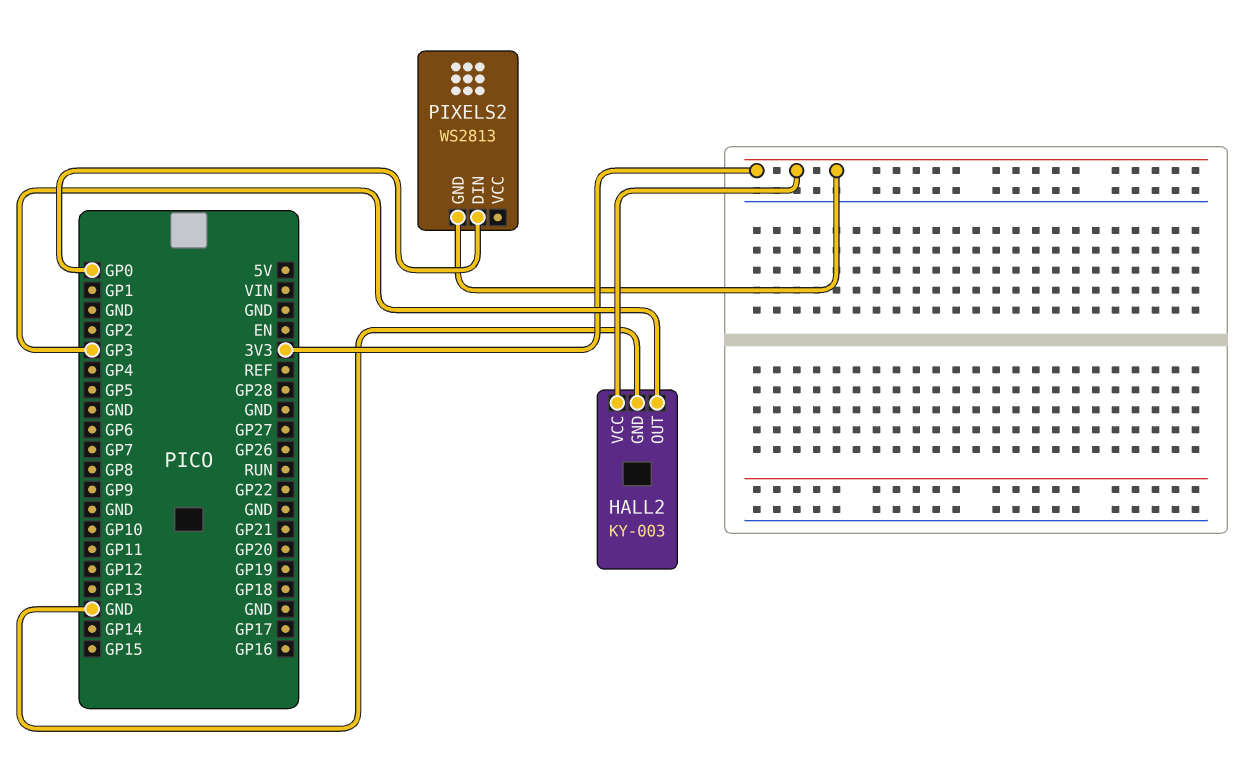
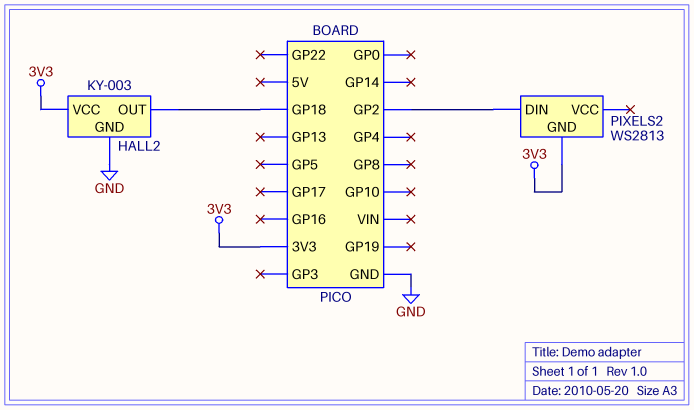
HALL2 pin OUT: GP3 -> GP18
PIXELS2 pin DIN: GP0 -> GP2

